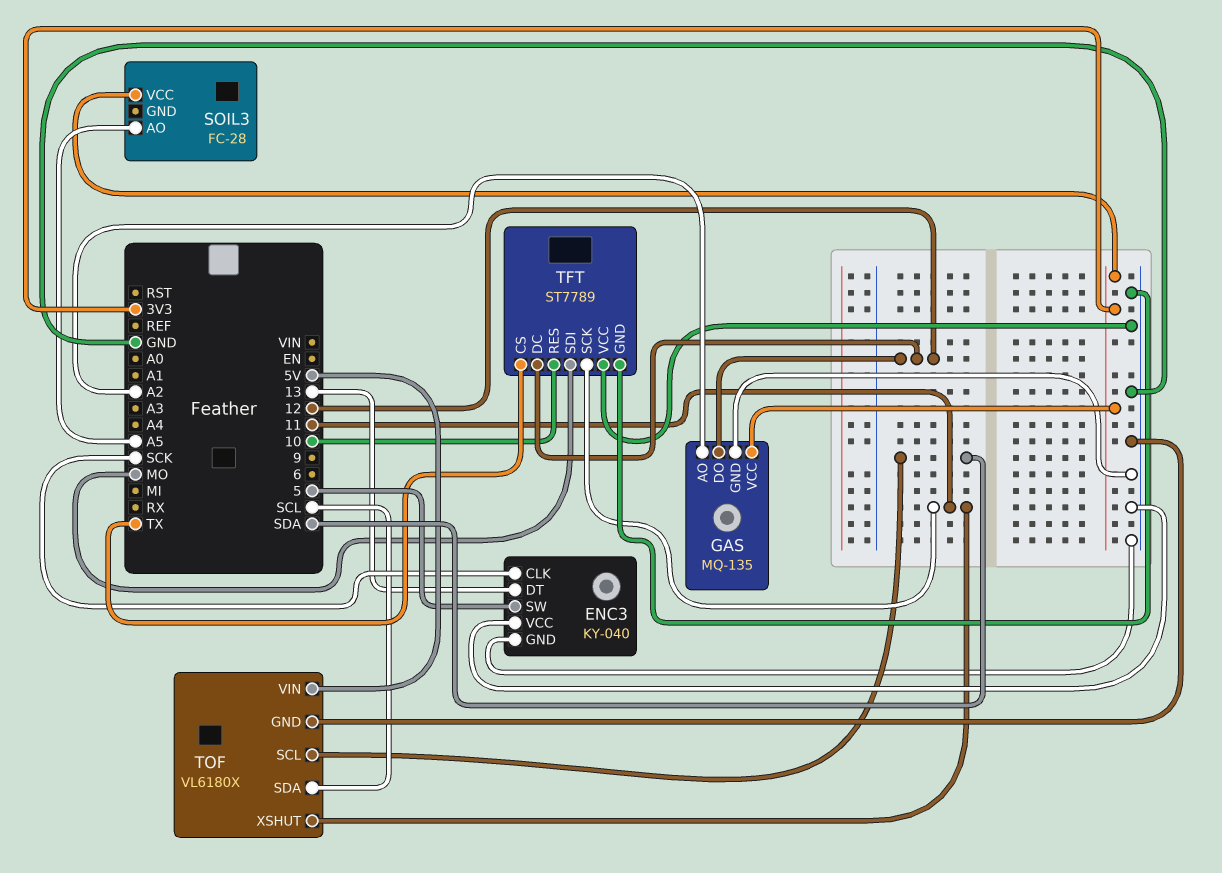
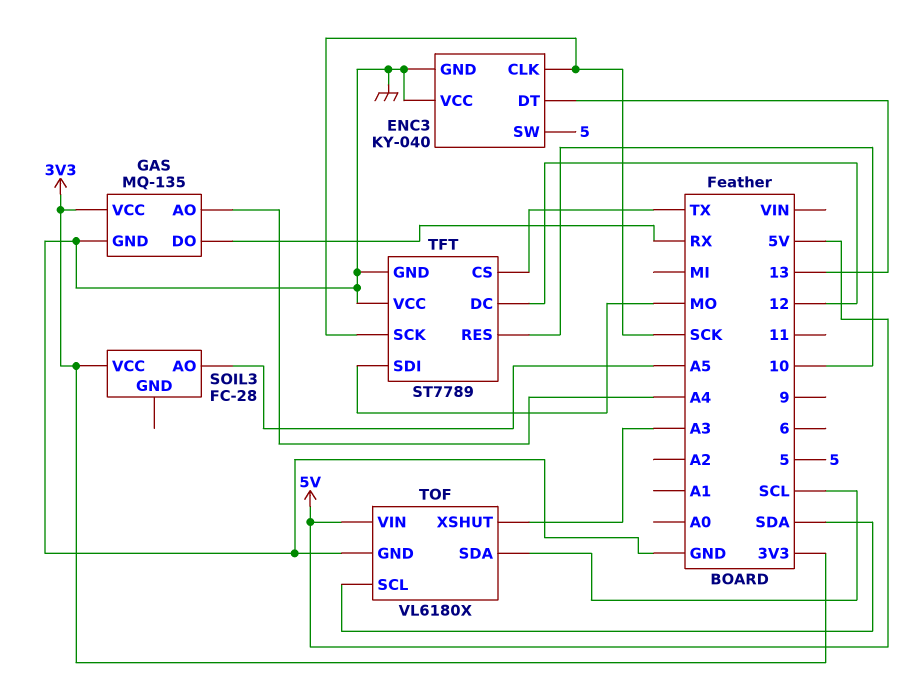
GAS pin AO: A2 -> A4
GAS pin DO: 12 -> RX
TFT pin SCK: 11 -> SCK
TOF pin XSHUT: 11 -> A3

